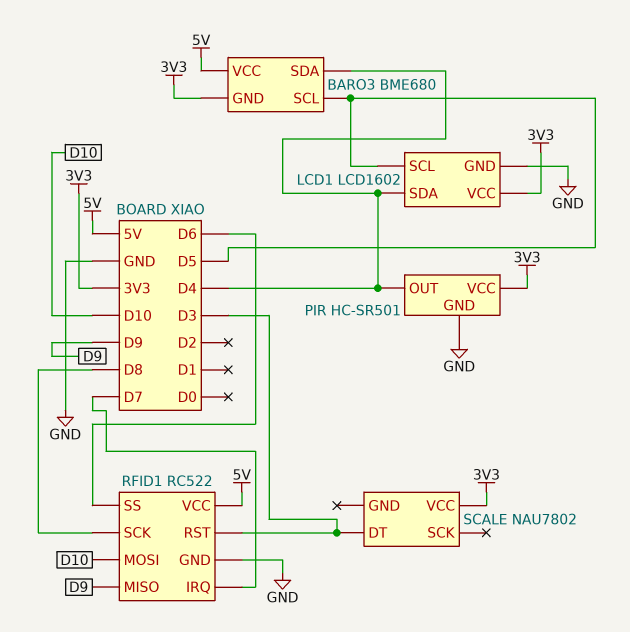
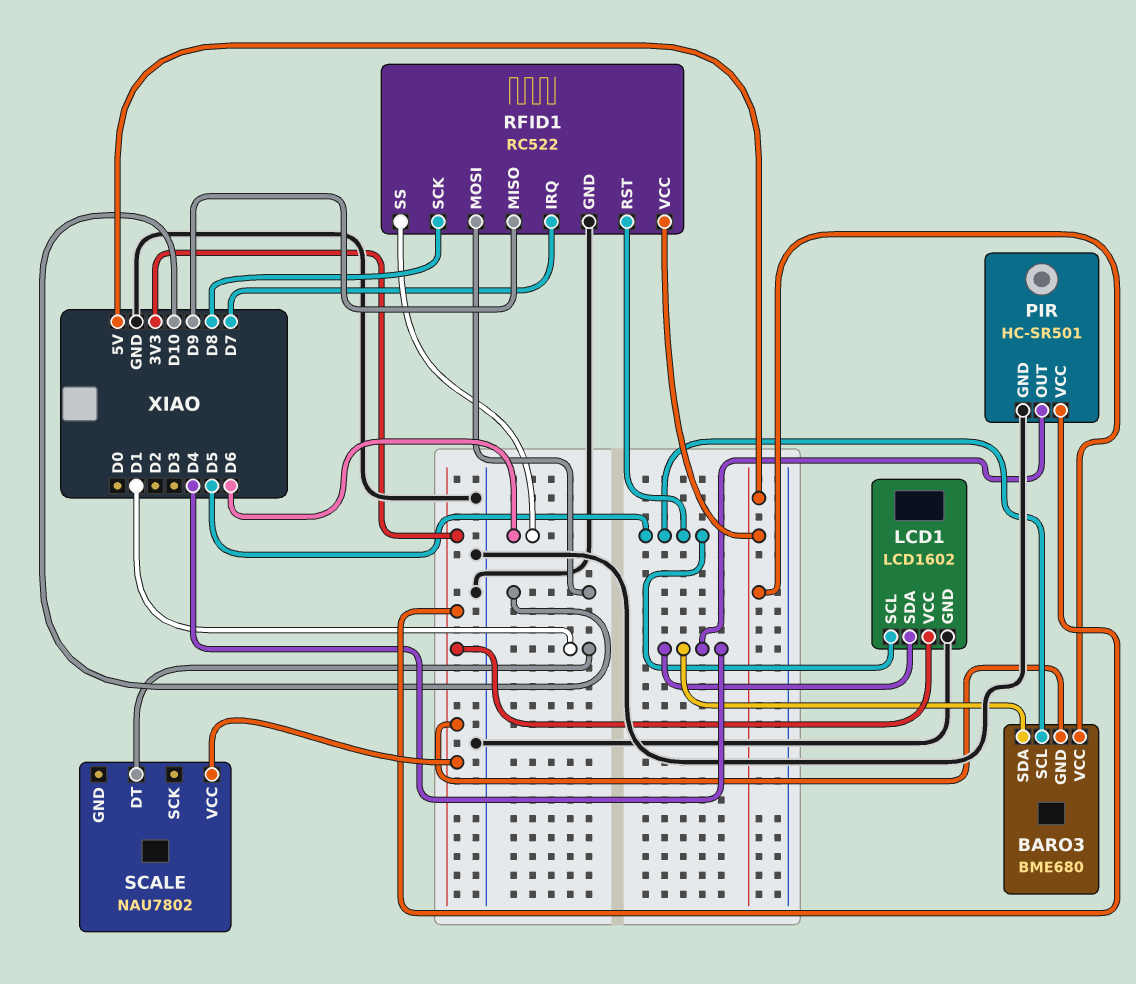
RFID1 pin RST: D3 -> D5
SCALE pin DT: D3 -> D1

